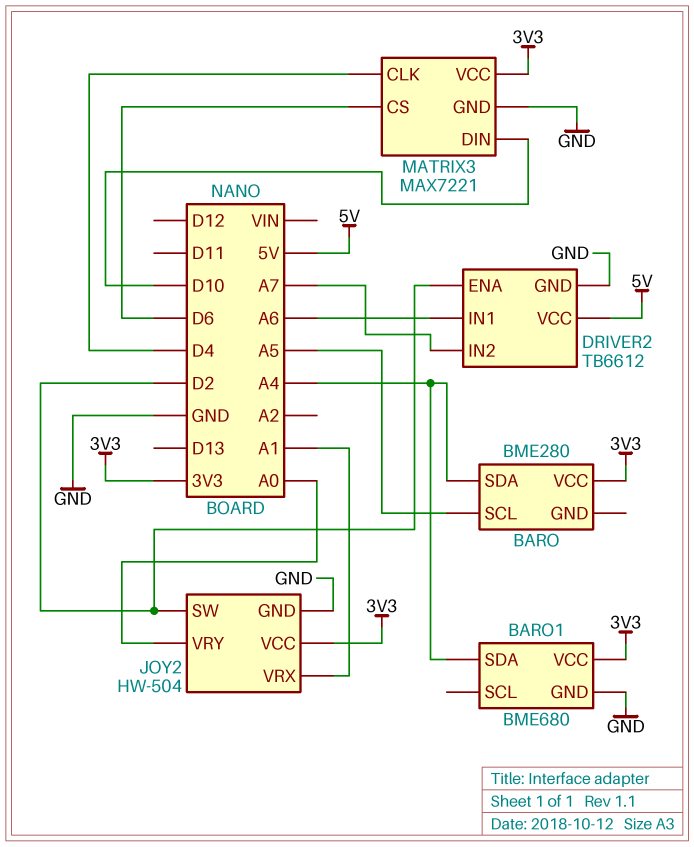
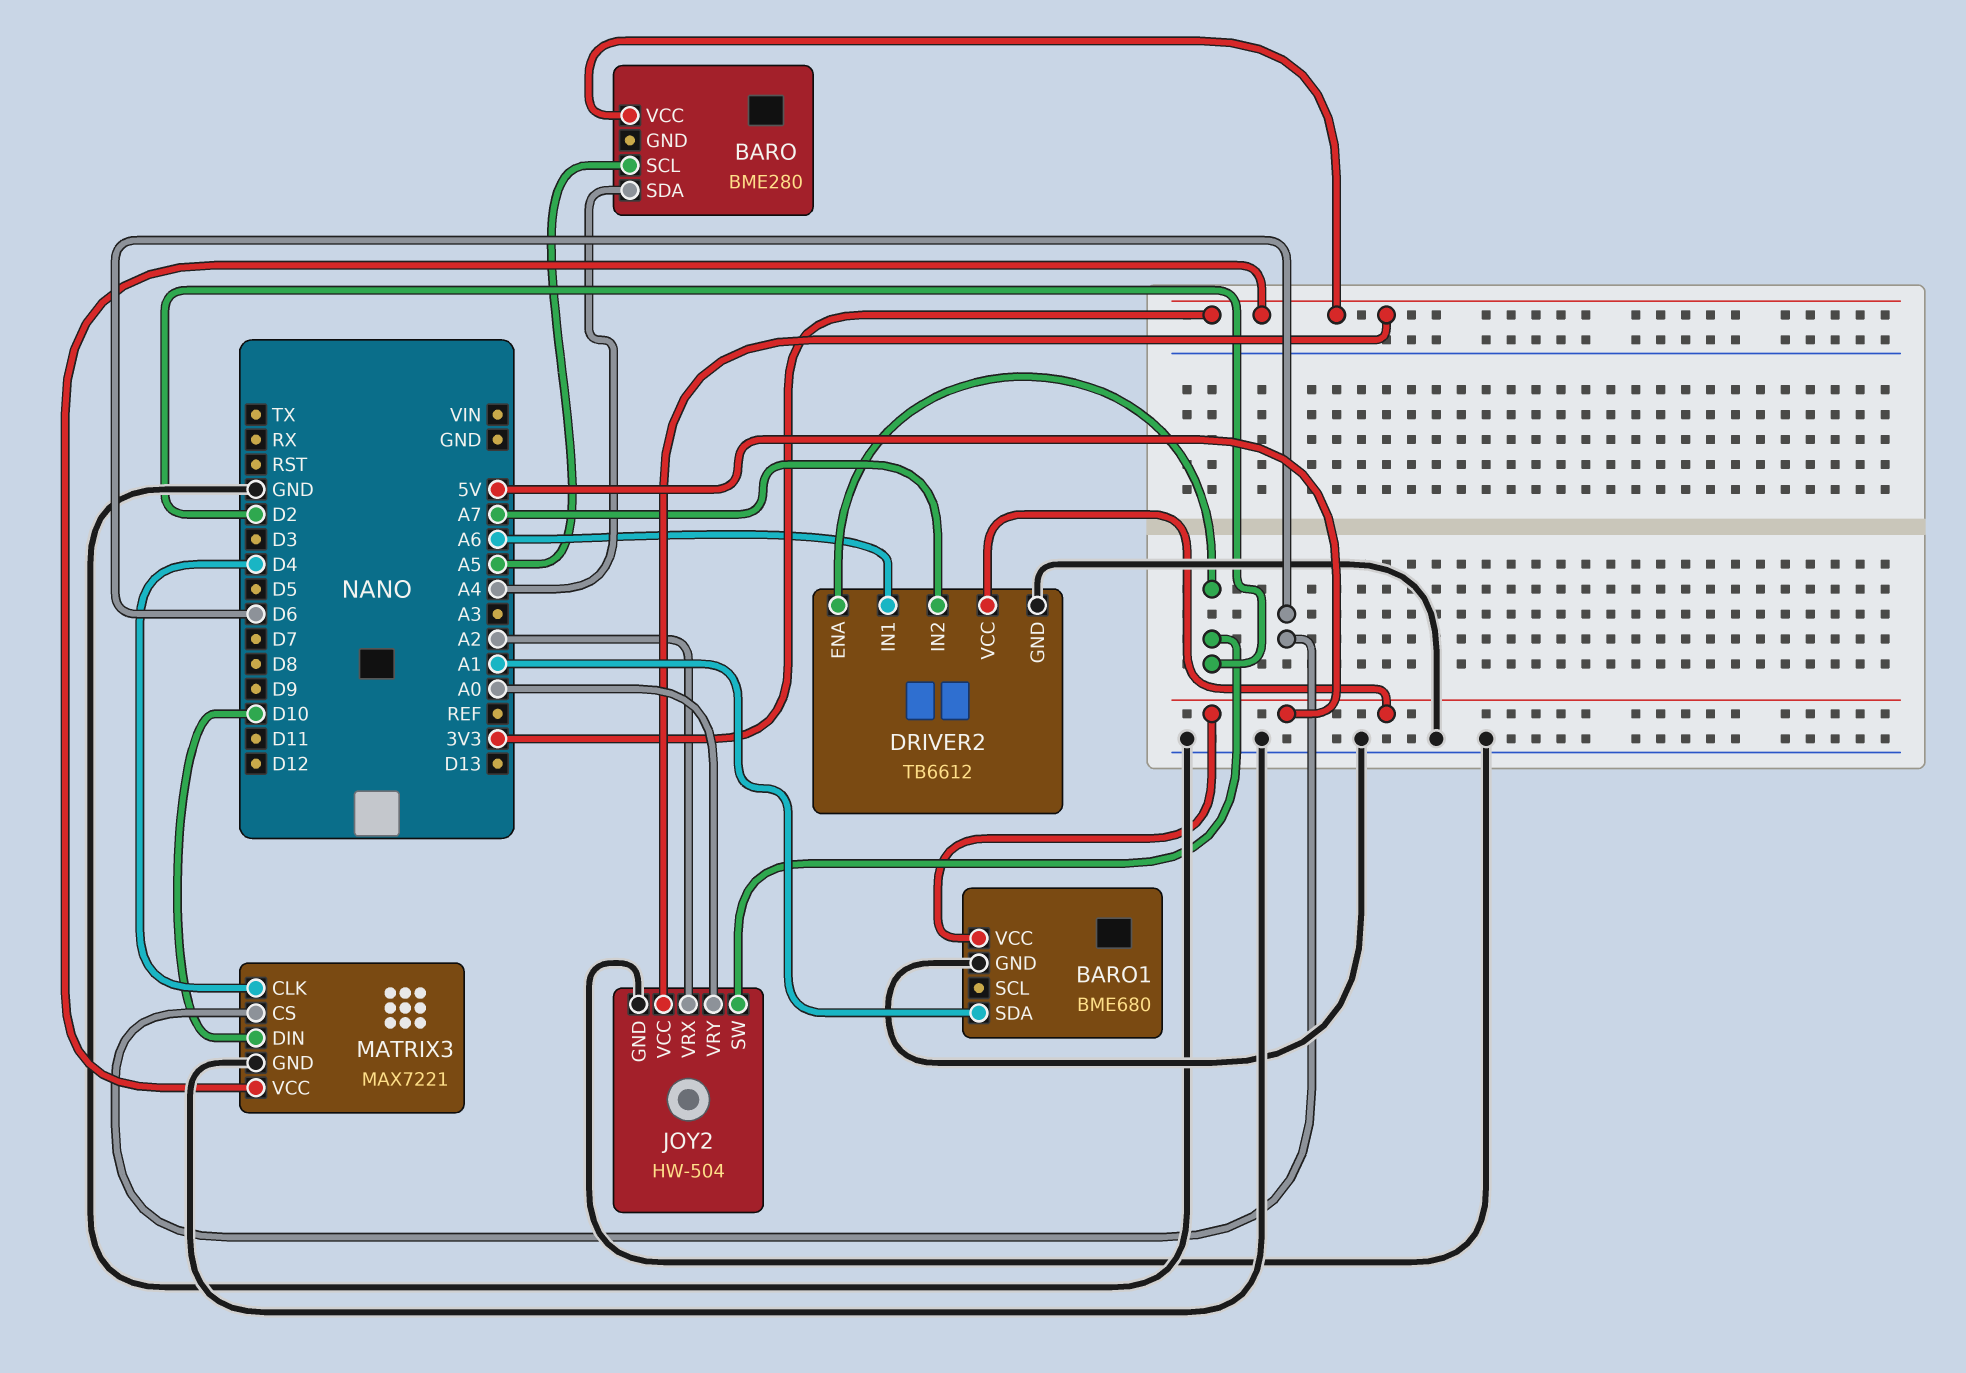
BARO1 pin SDA: A4 -> A1
BARO1 pin VCC: 3V3 -> 5V
JOY2 pin VRX: A1 -> A2

